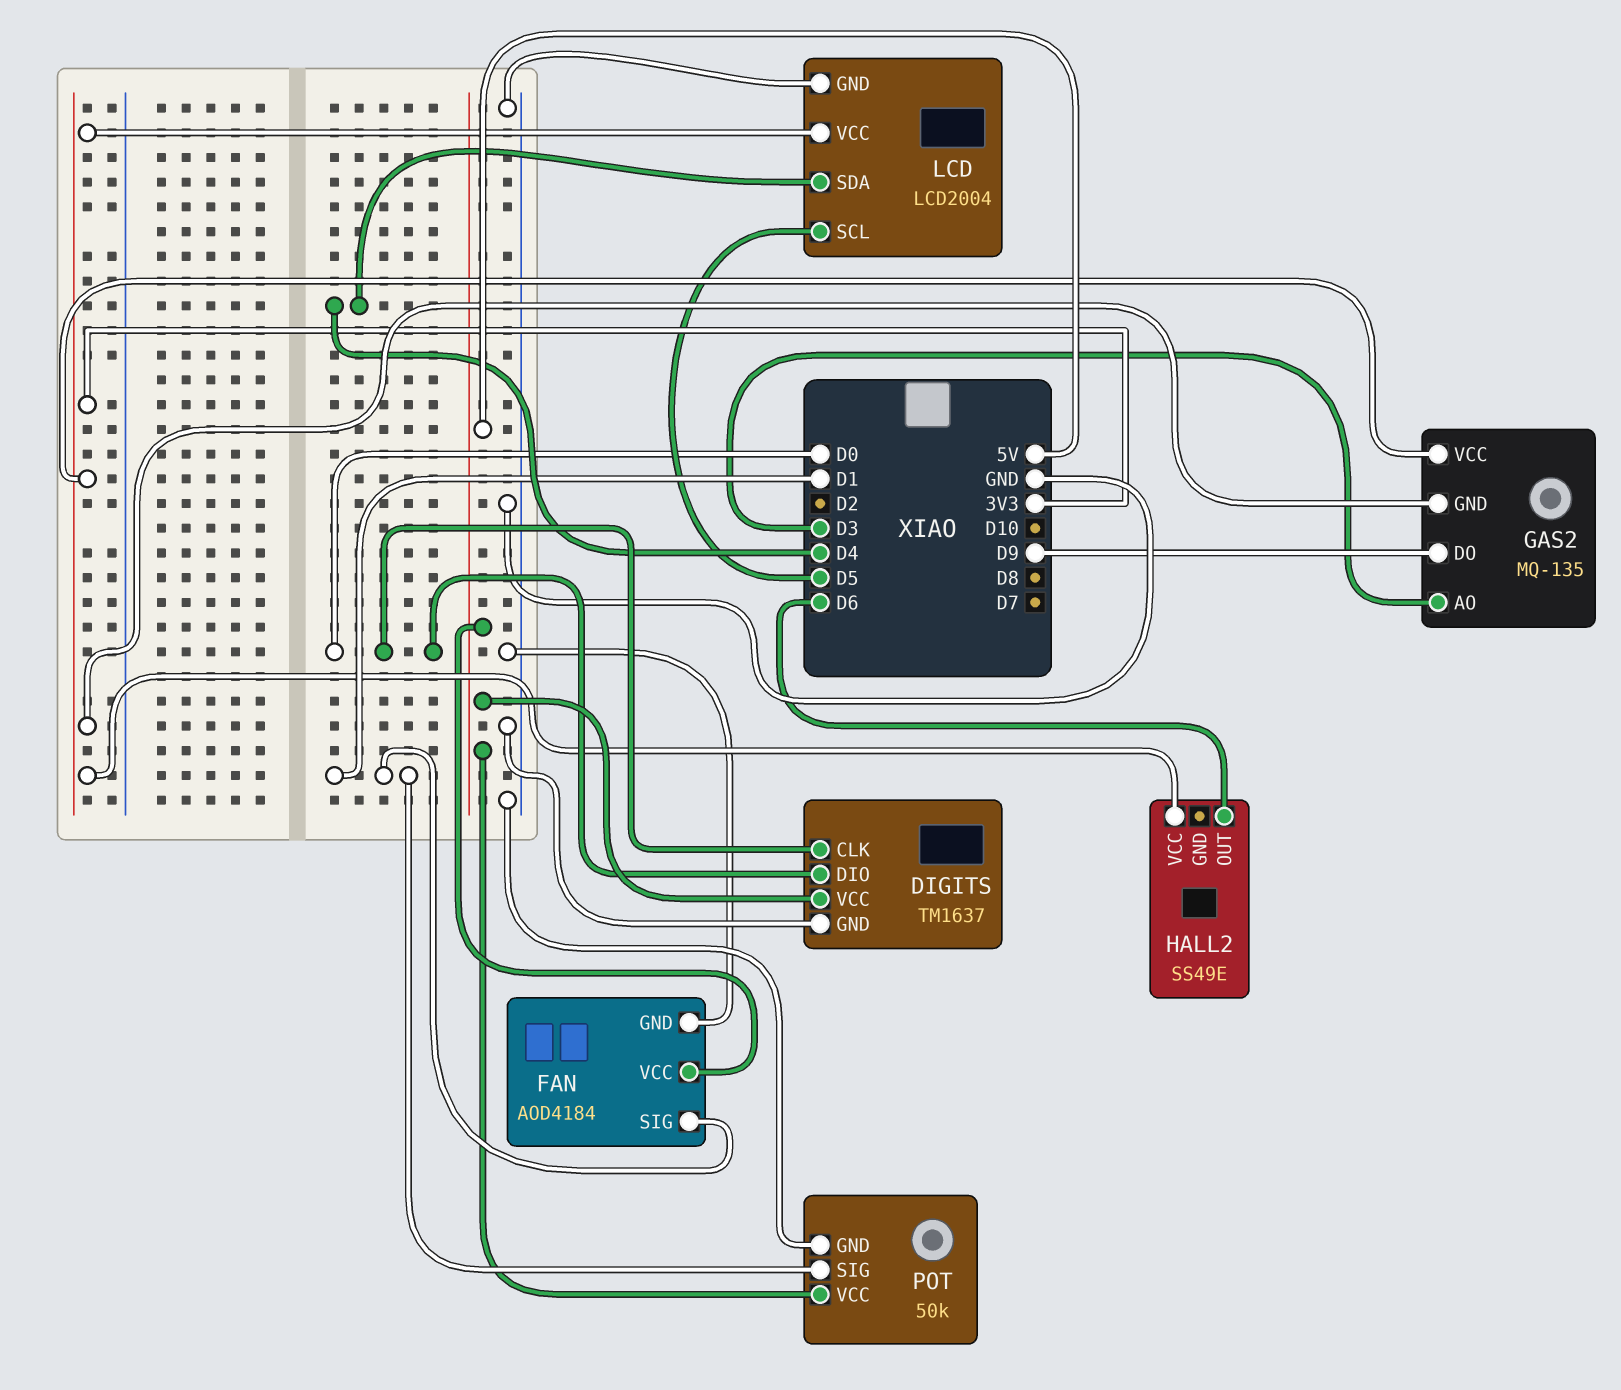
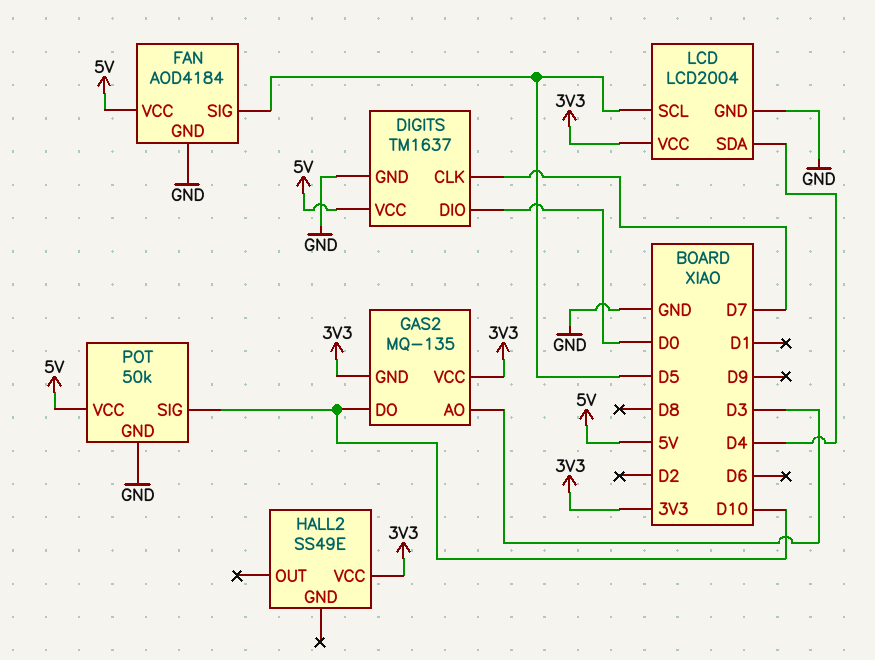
DIGITS pin CLK: D0 -> D7
FAN pin SIG: D1 -> D5
GAS2 pin DO: D9 -> D10
HALL2 pin OUT: D6 -> none
POT pin SIG: D1 -> D10

